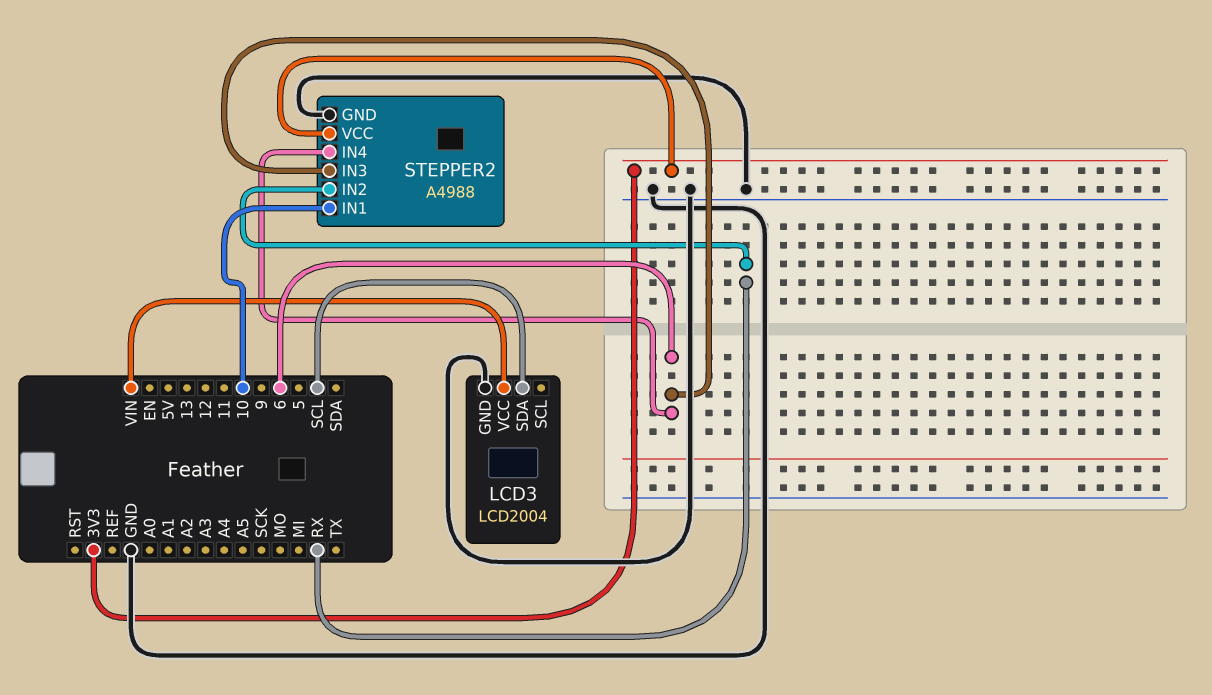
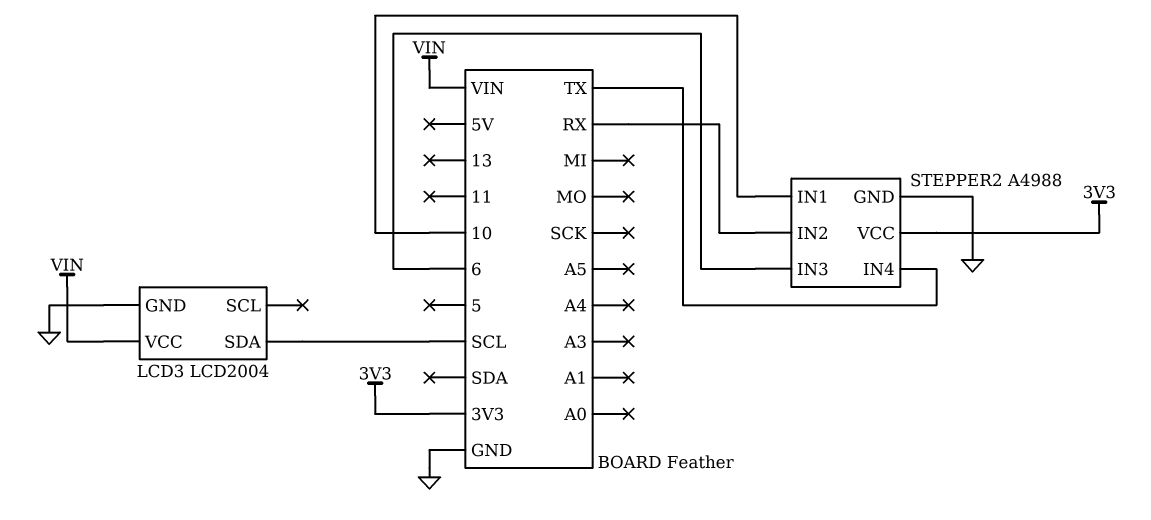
STEPPER2 pin IN4: 6 -> TX

